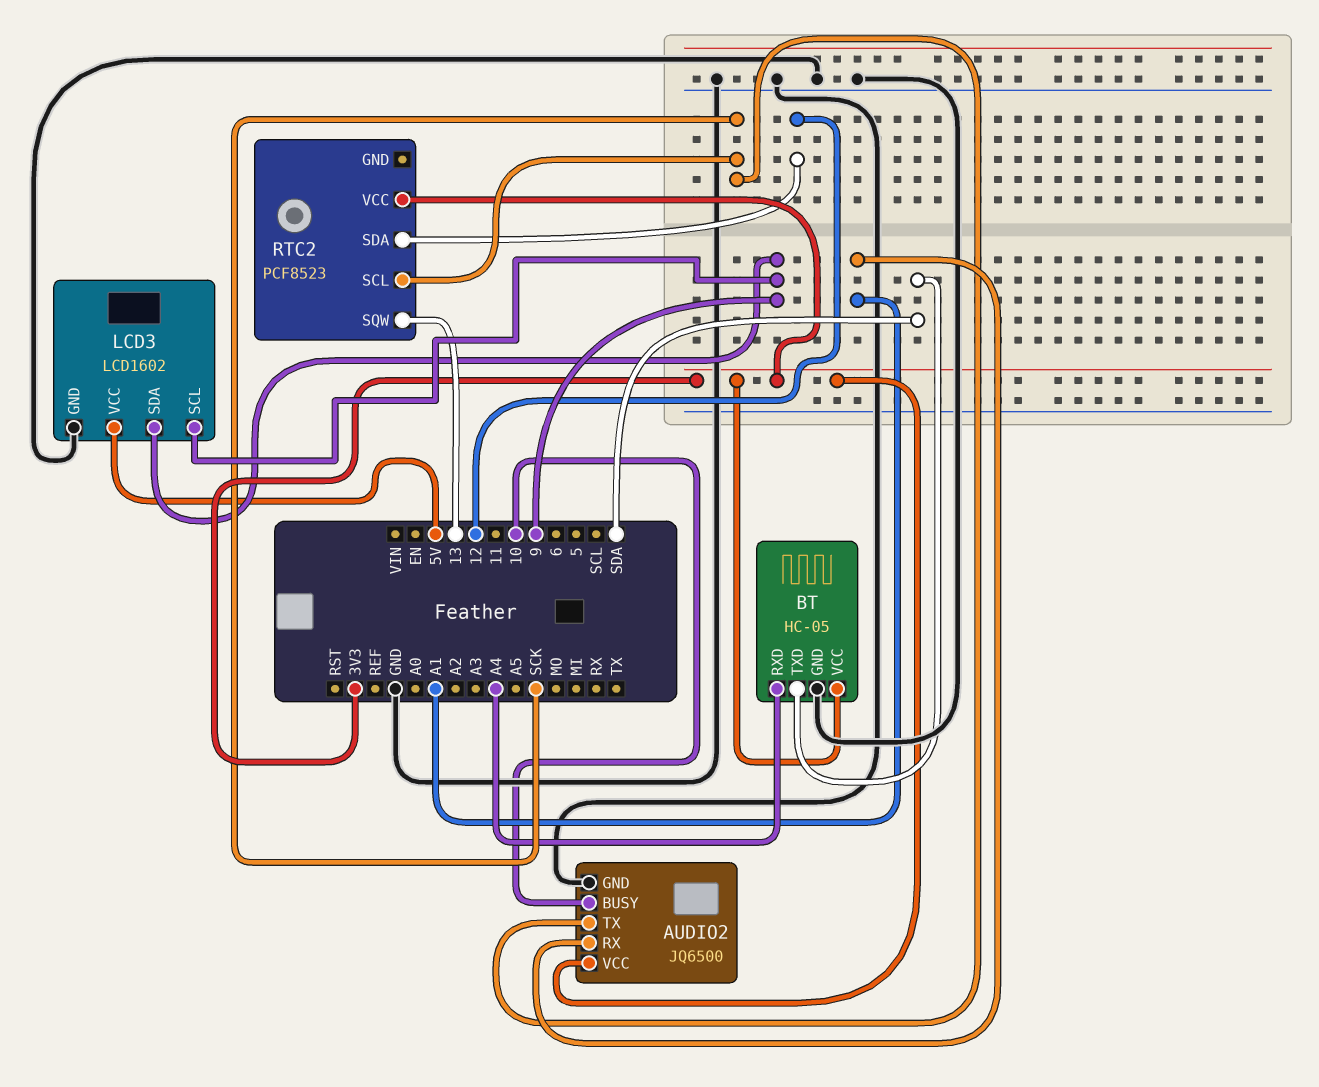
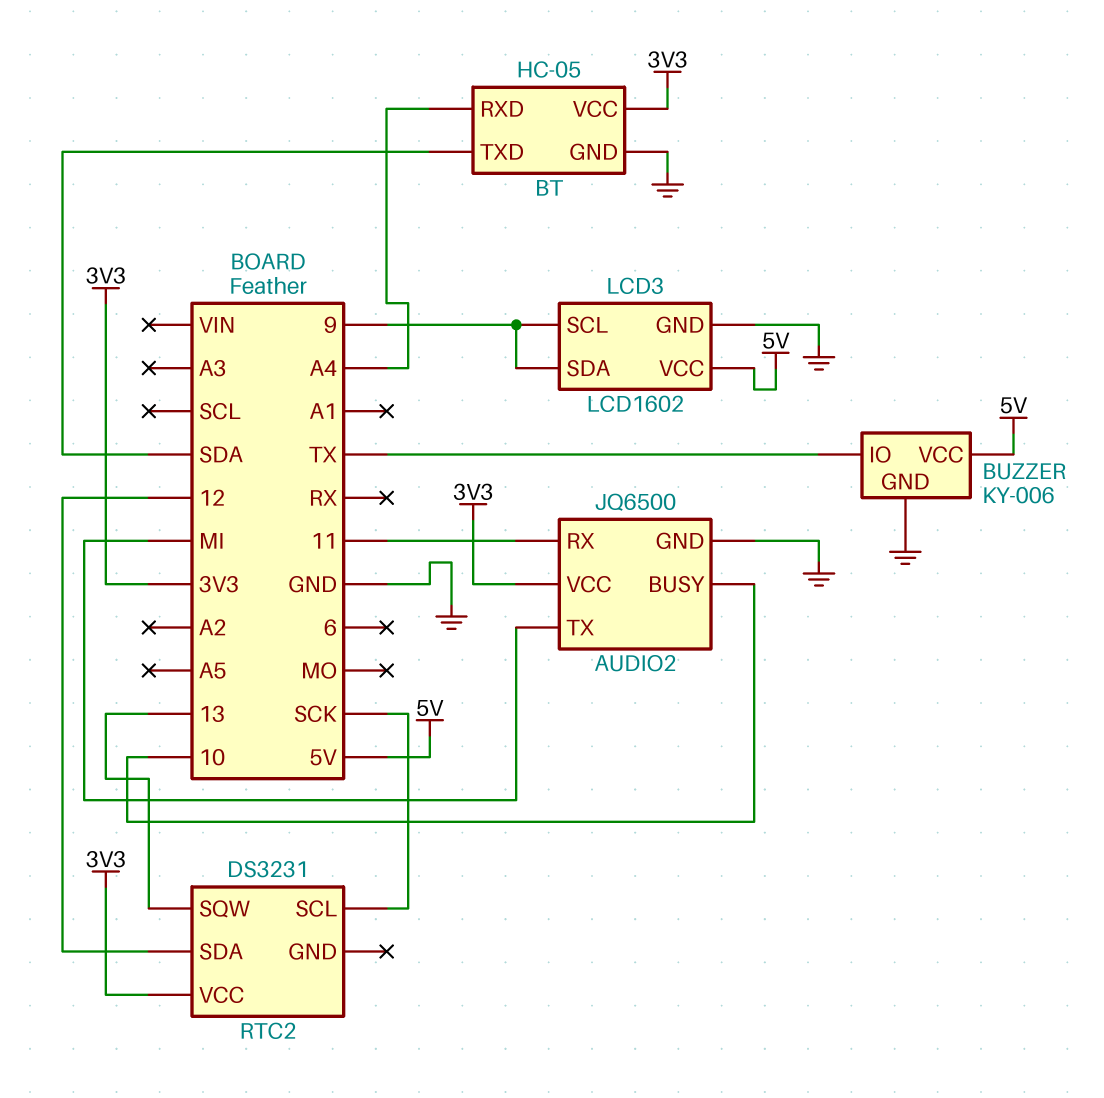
AUDIO2 pin RX: A1 -> 11
AUDIO2 pin TX: SCK -> MI
BUZZER: none -> KY-006
BUZZER pin GND: none -> GND
BUZZER pin IO: none -> TX
BUZZER pin VCC: none -> 5V
RTC2: PCF8523 -> DS3231

